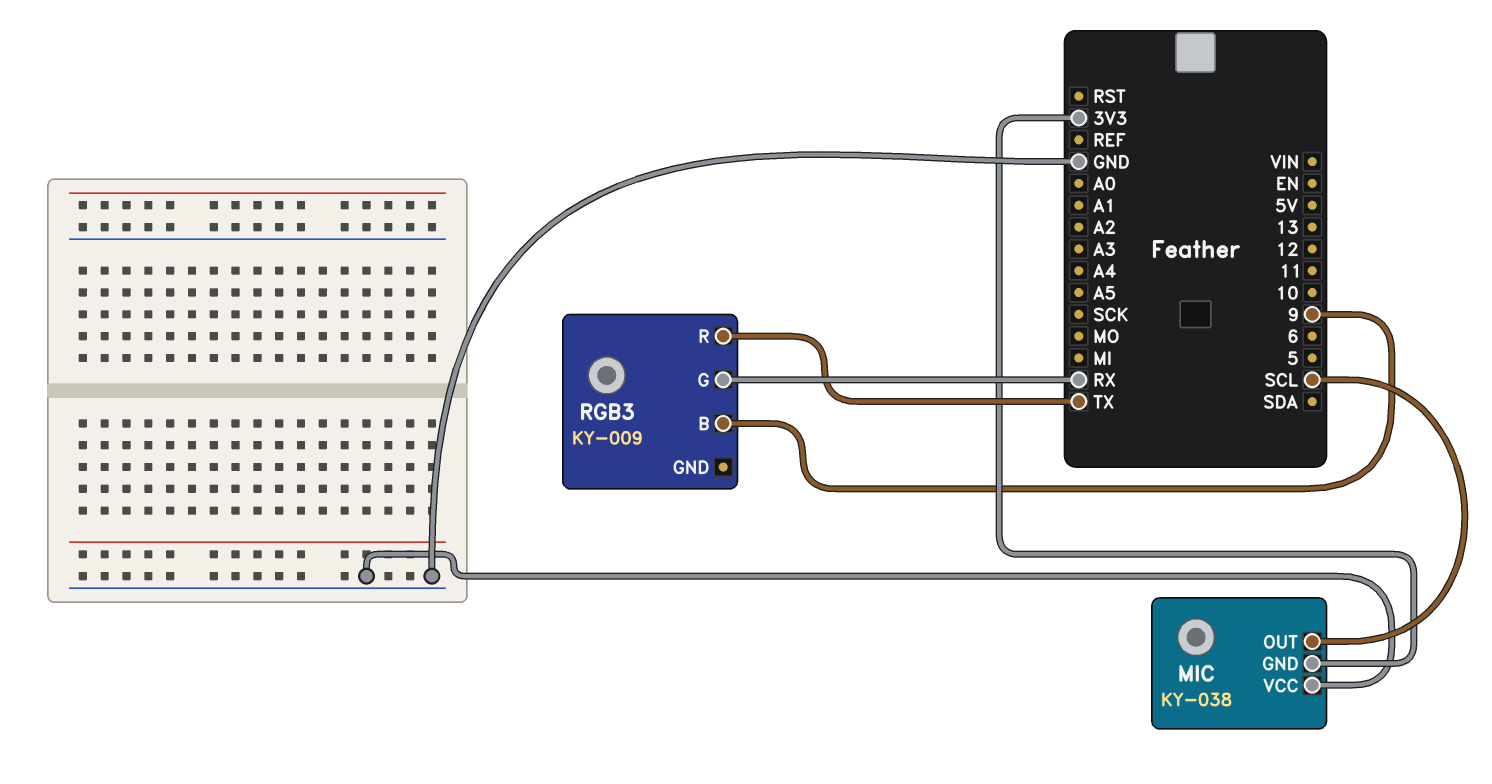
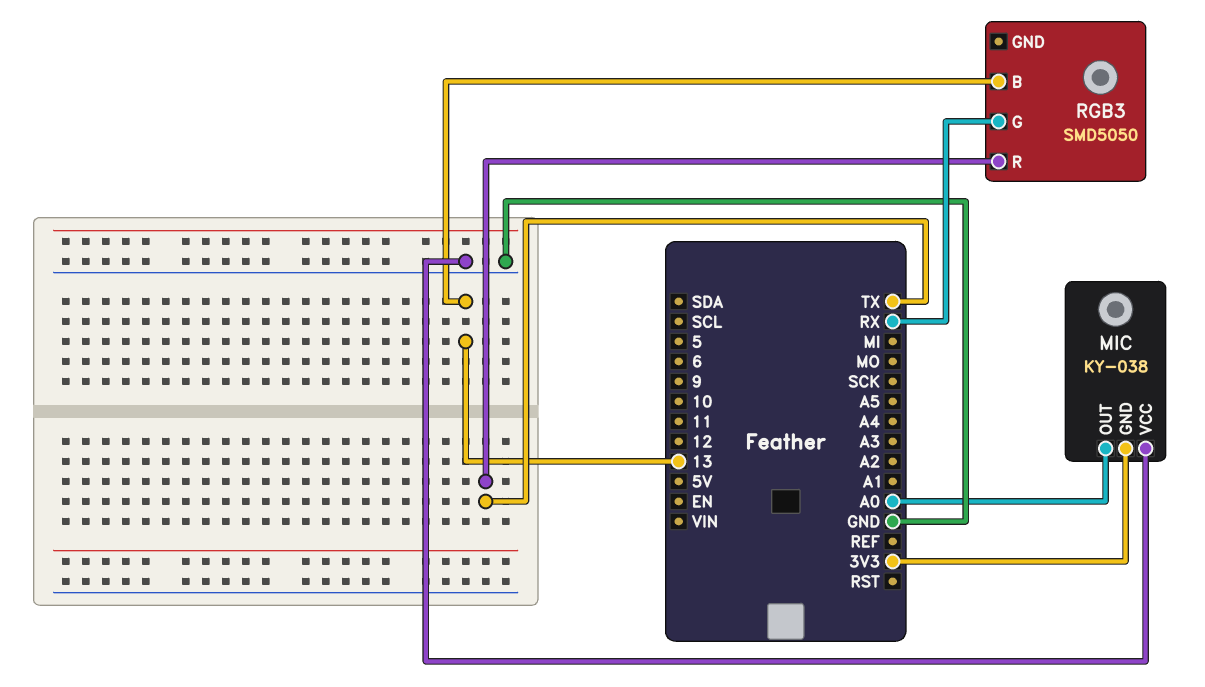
MIC pin OUT: SCL -> A0
RGB3: KY-009 -> SMD5050
RGB3 pin B: 9 -> 13

